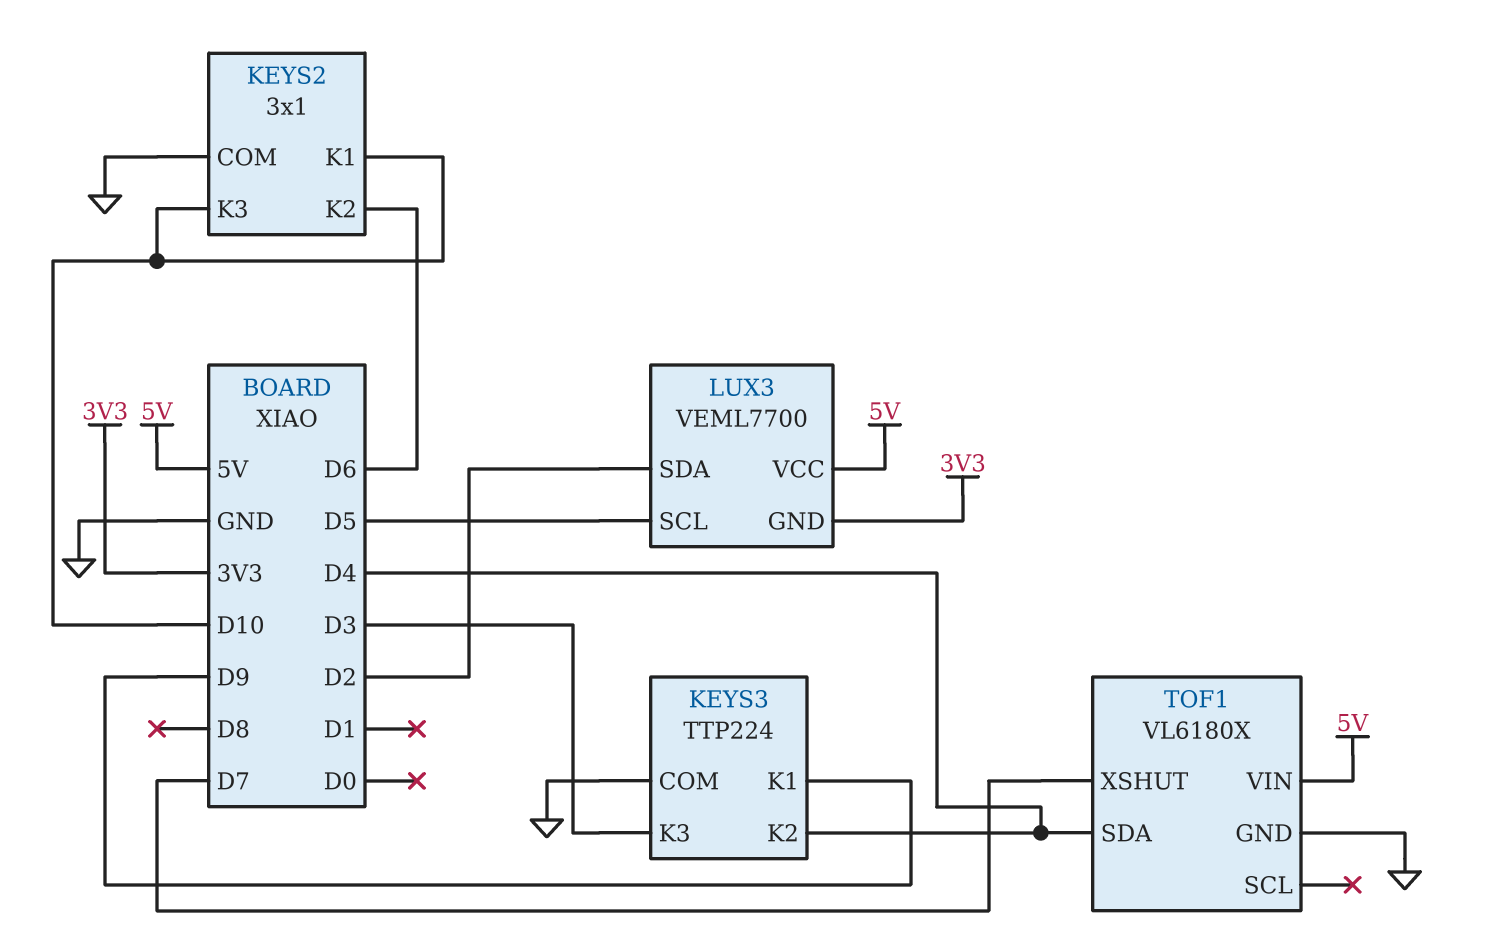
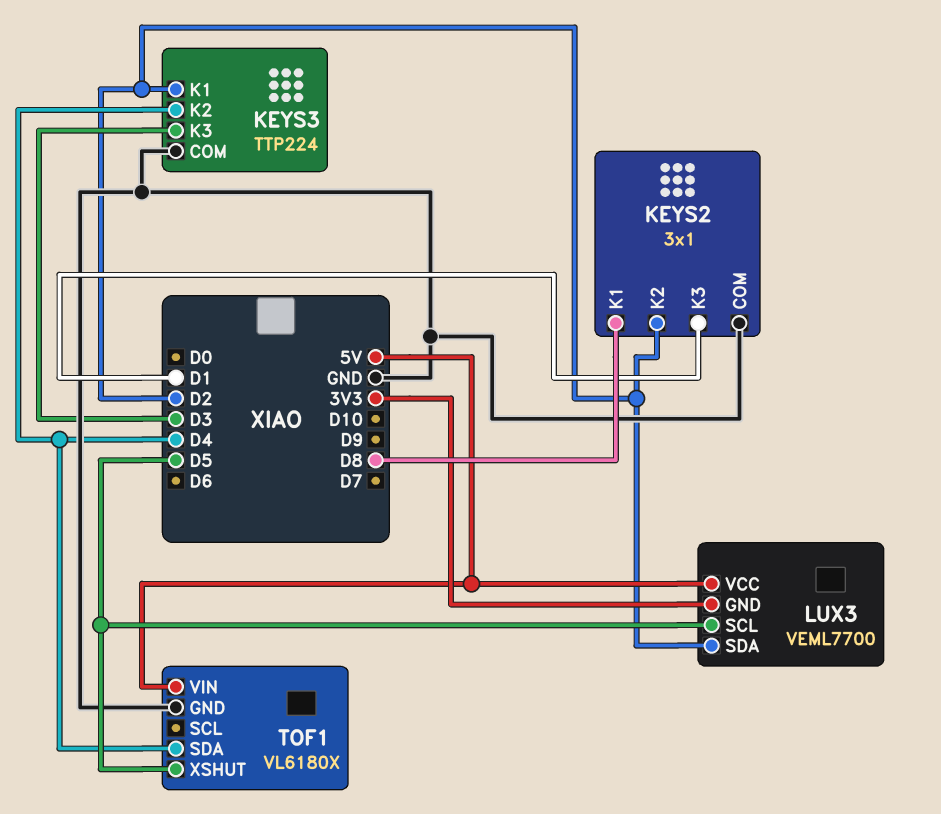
KEYS2 pin K1: D10 -> D8
KEYS2 pin K2: D6 -> D2
KEYS2 pin K3: D10 -> D1
KEYS3 pin K1: D9 -> D2
TOF1 pin XSHUT: D7 -> D5

